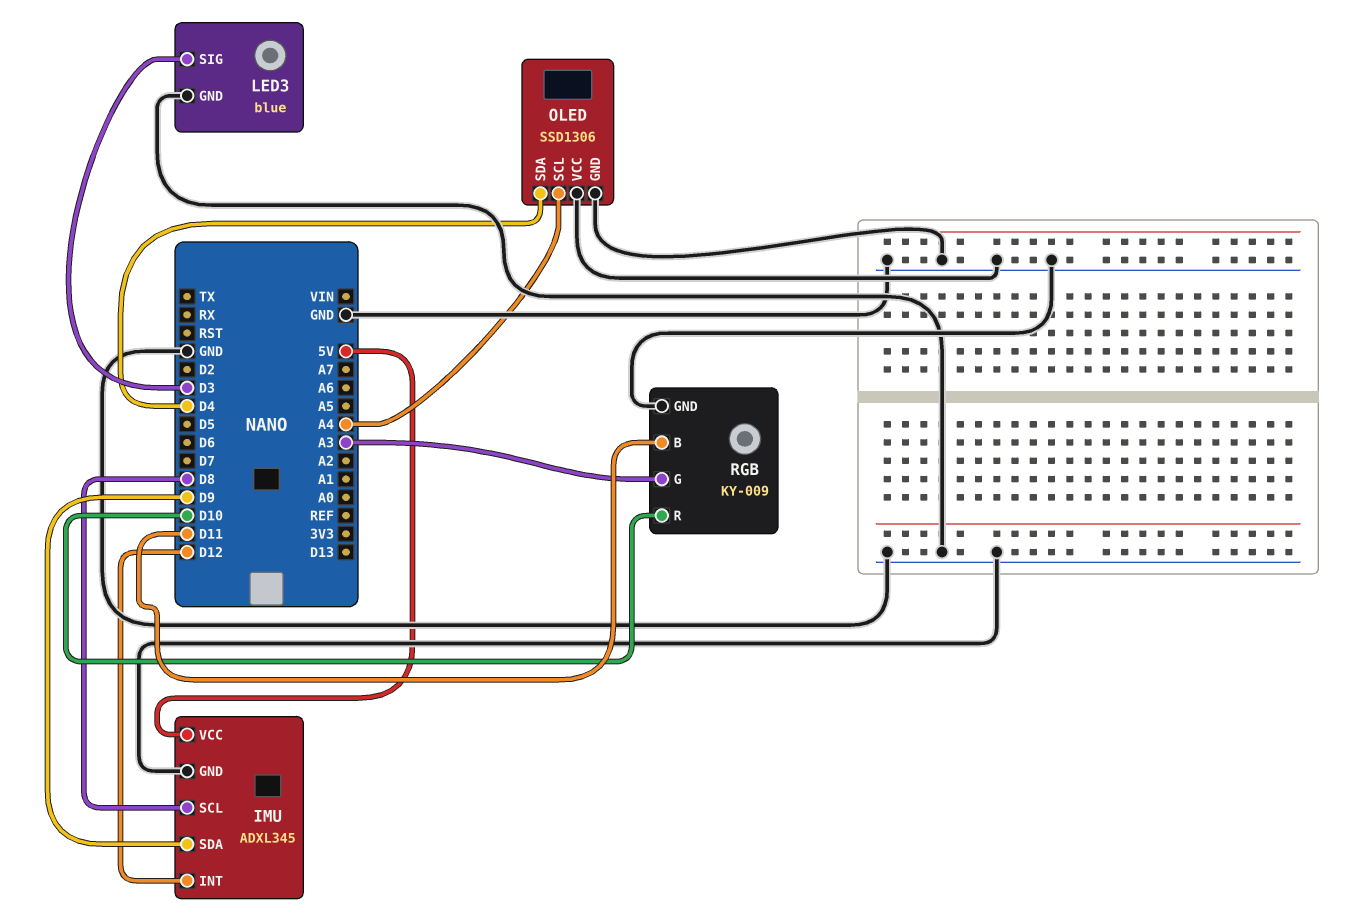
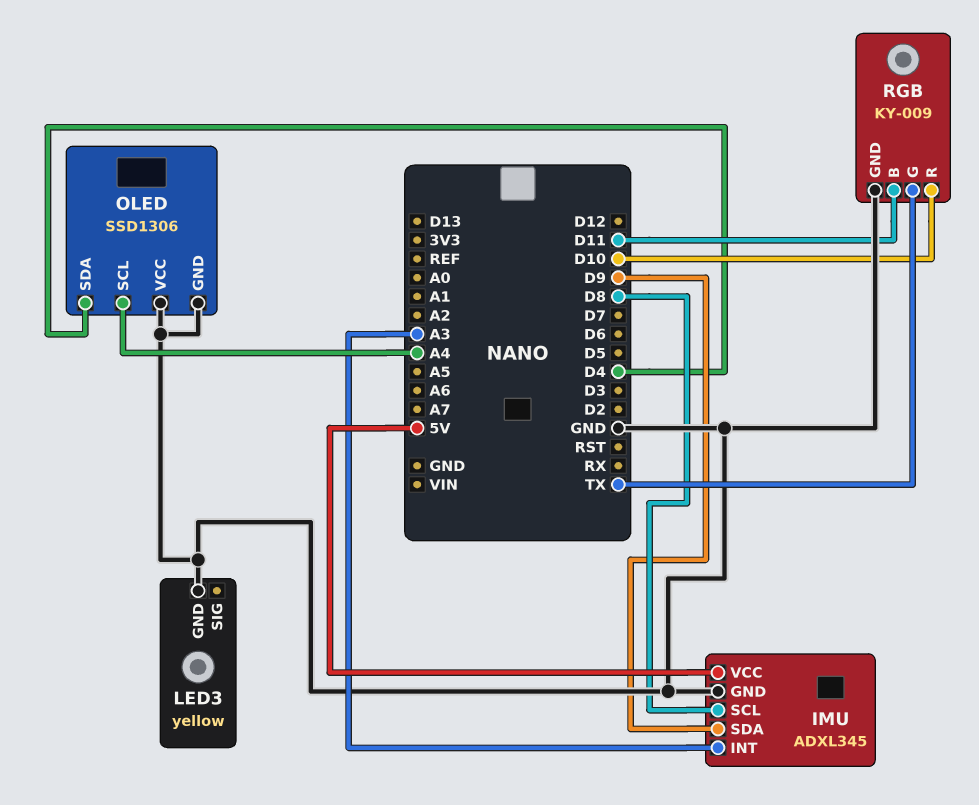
IMU pin INT: D12 -> A3
LED3: blue -> yellow
LED3 pin SIG: D3 -> none
RGB pin G: A3 -> TX

